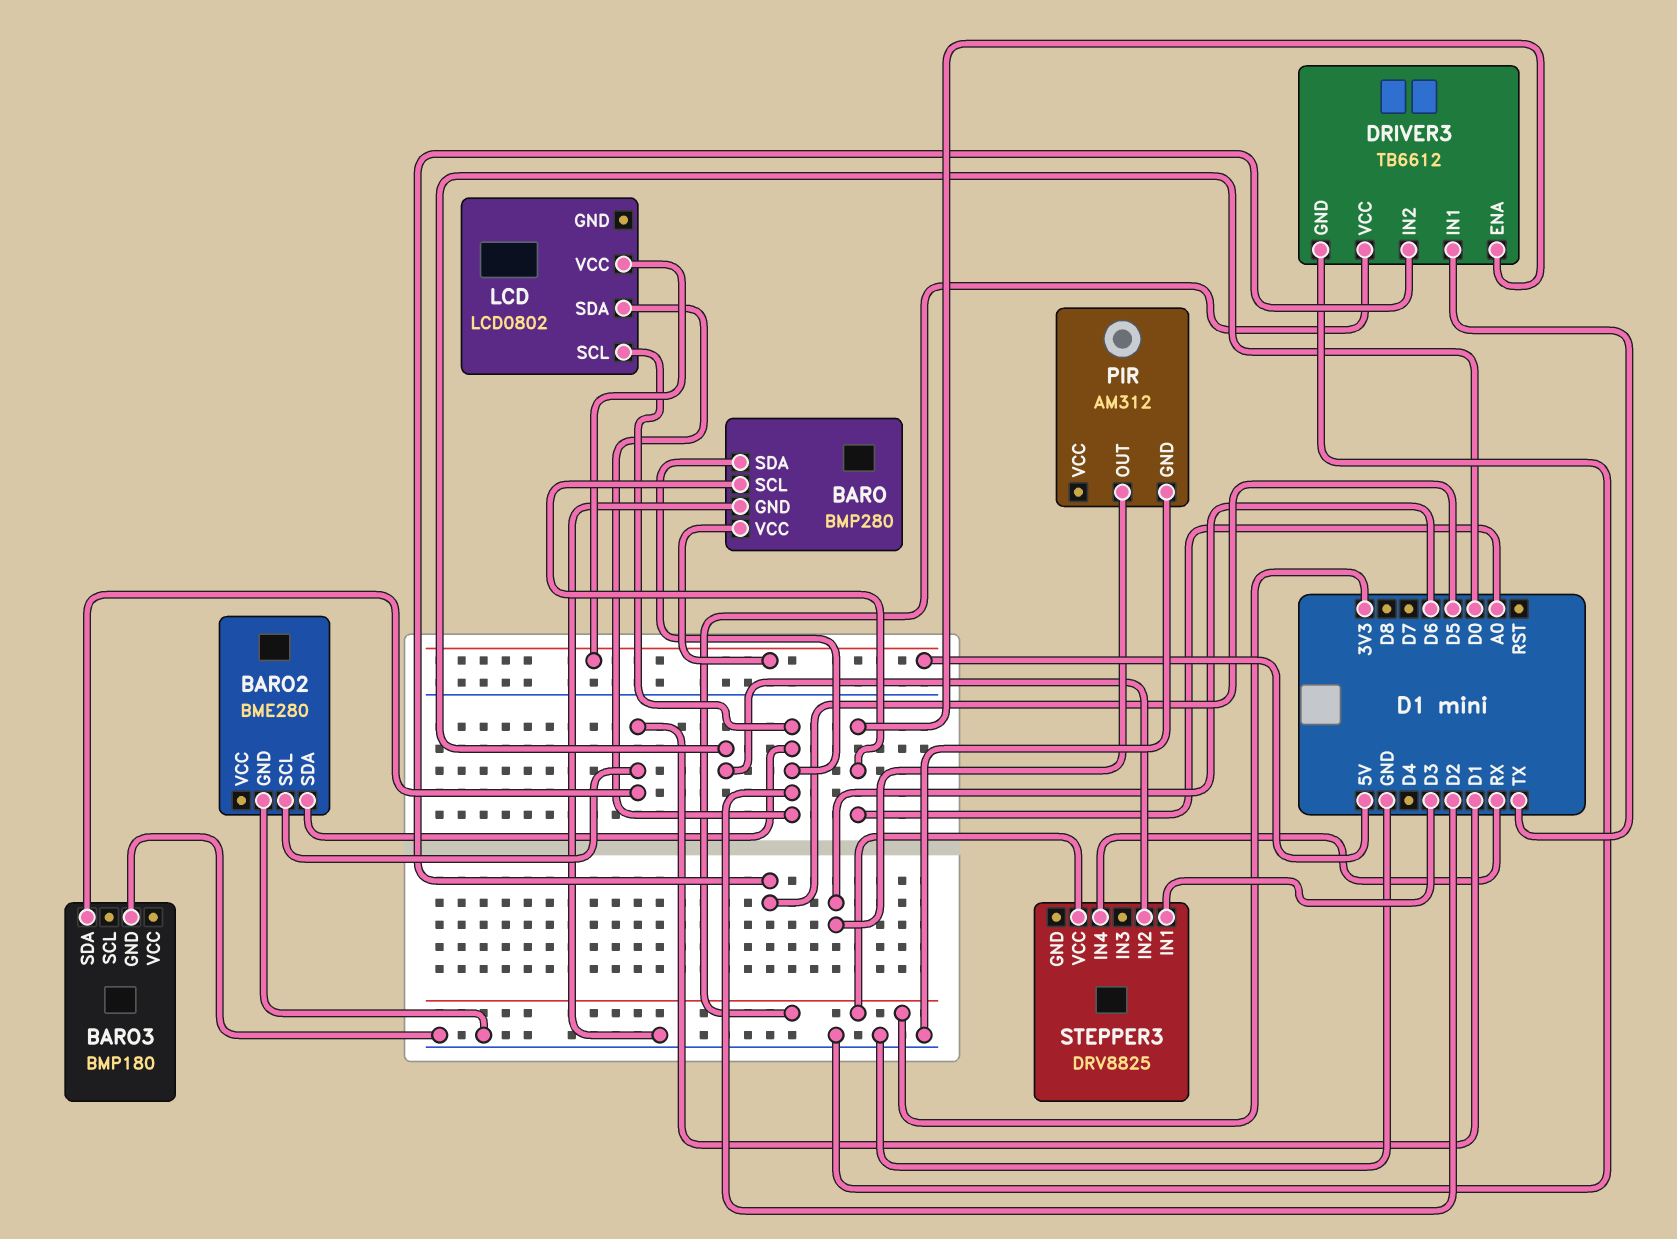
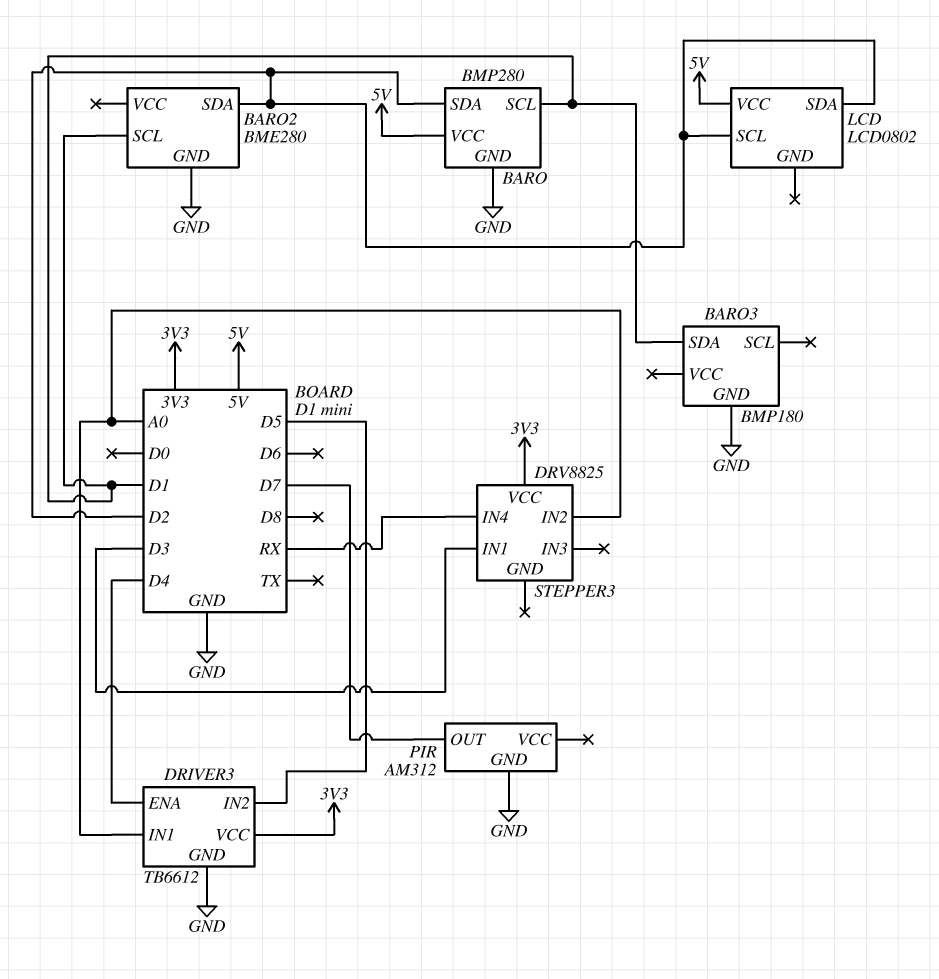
BARO pin SCL: A0 -> D1
DRIVER3 pin ENA: A0 -> D4
DRIVER3 pin IN1: TX -> A0
PIR pin OUT: D6 -> D7
STEPPER3 pin IN2: D0 -> A0

